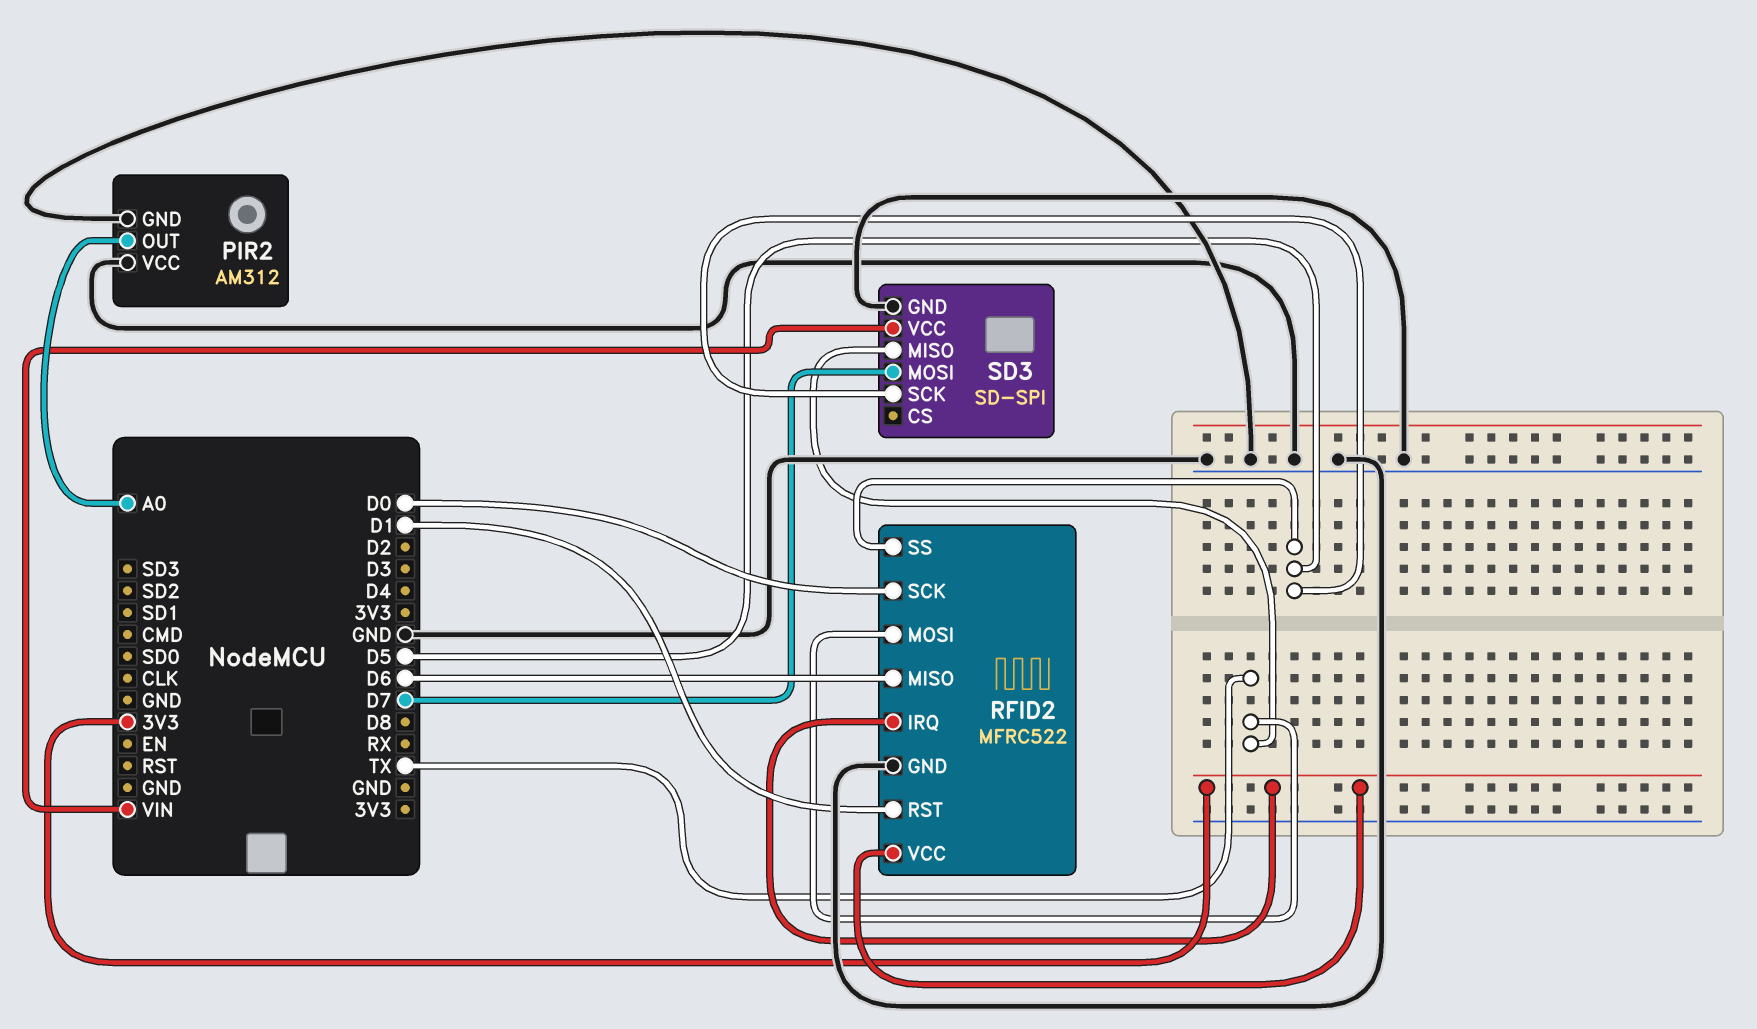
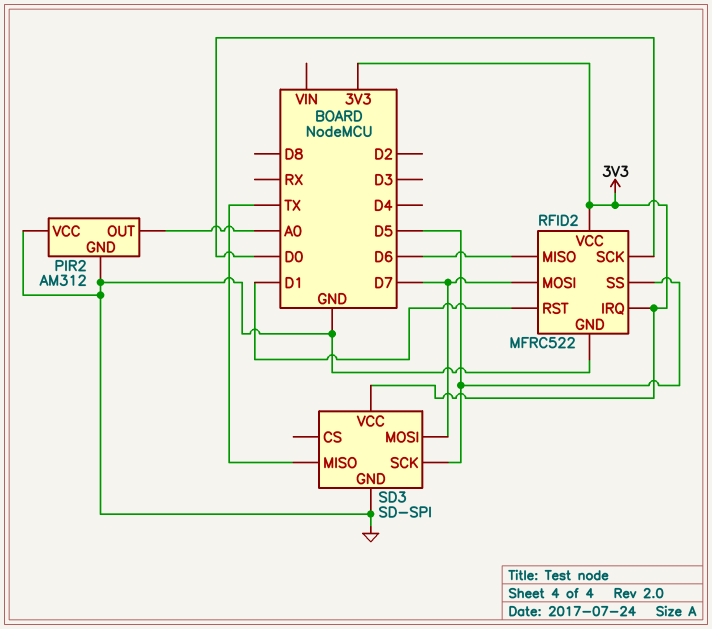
RFID2 pin MOSI: TX -> D7
SD3 pin VCC: VIN -> 3V3

